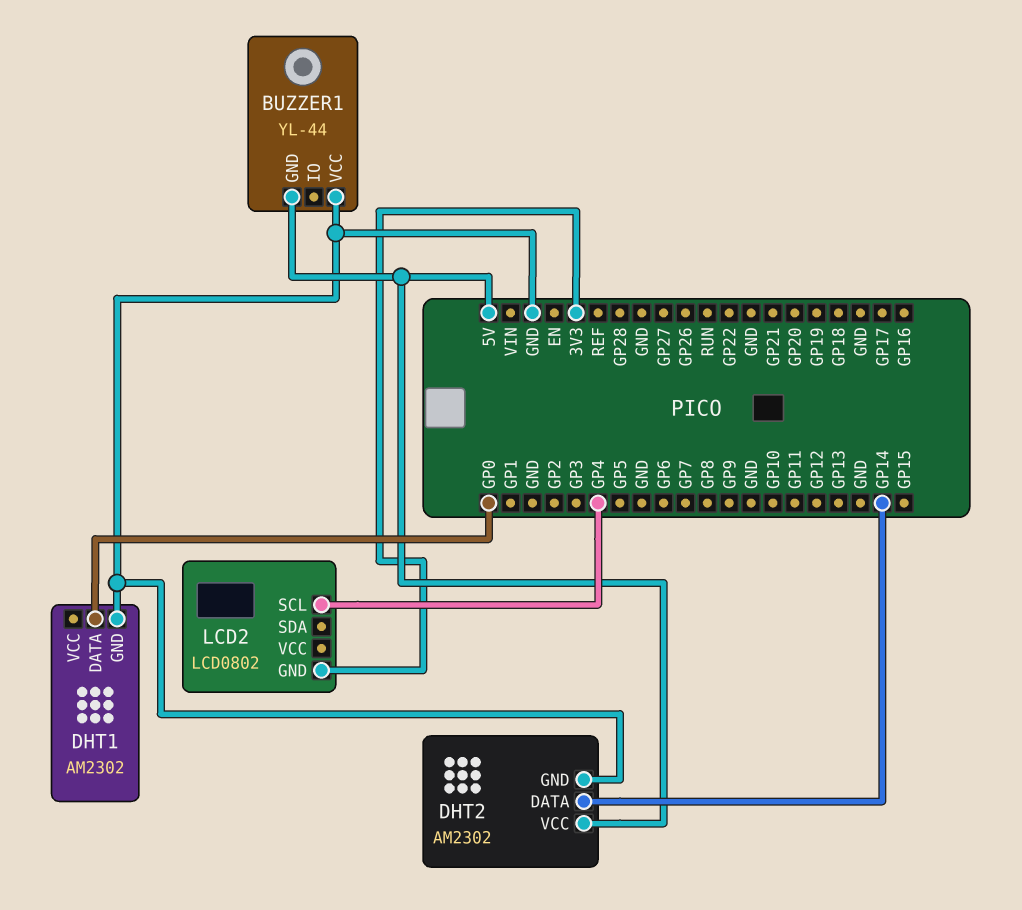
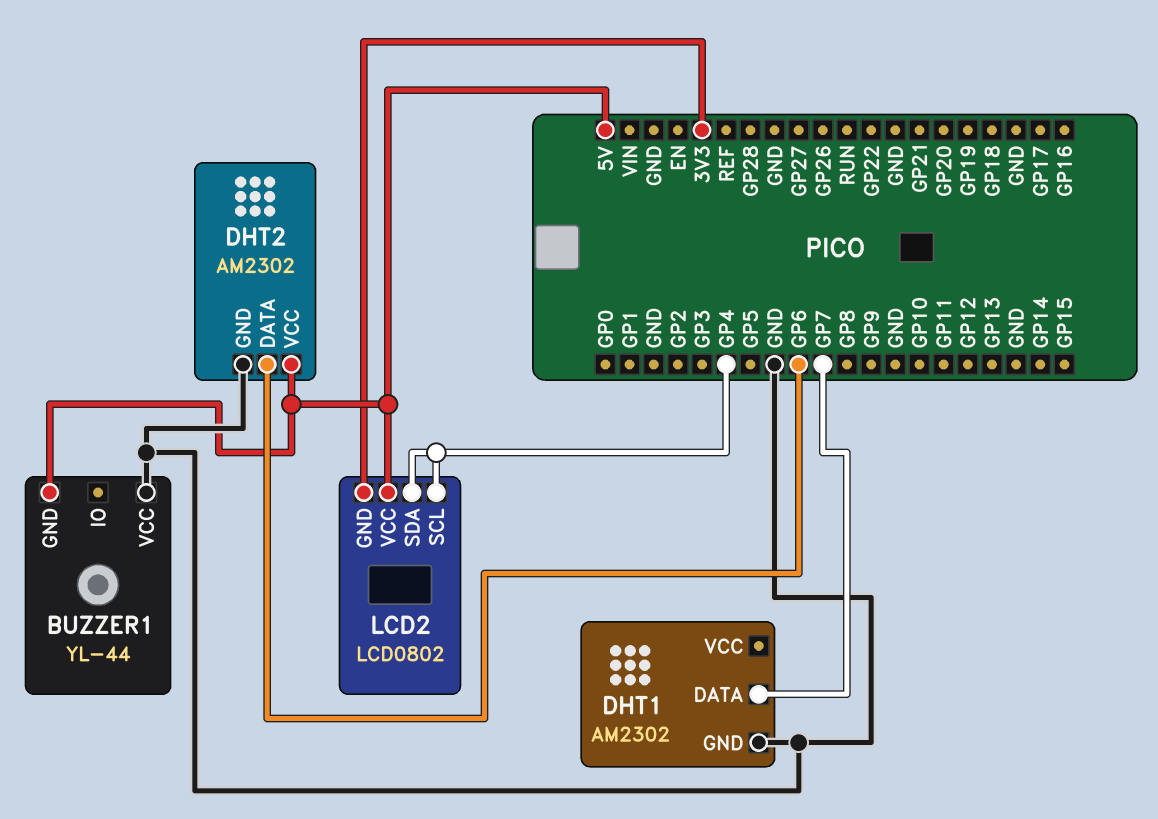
DHT1 pin DATA: GP0 -> GP7
DHT2 pin DATA: GP14 -> GP6
LCD2 pin SDA: none -> GP4
LCD2 pin VCC: none -> 5V

